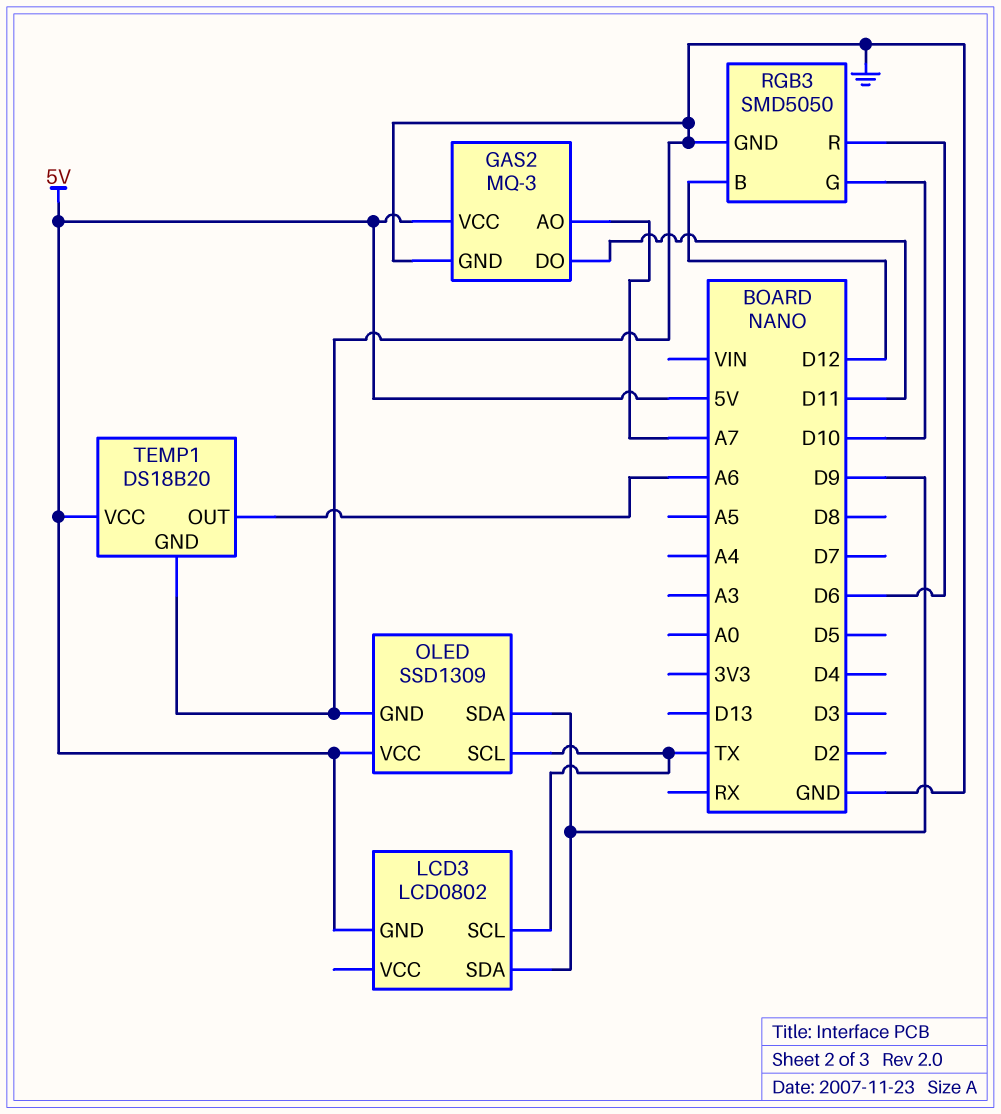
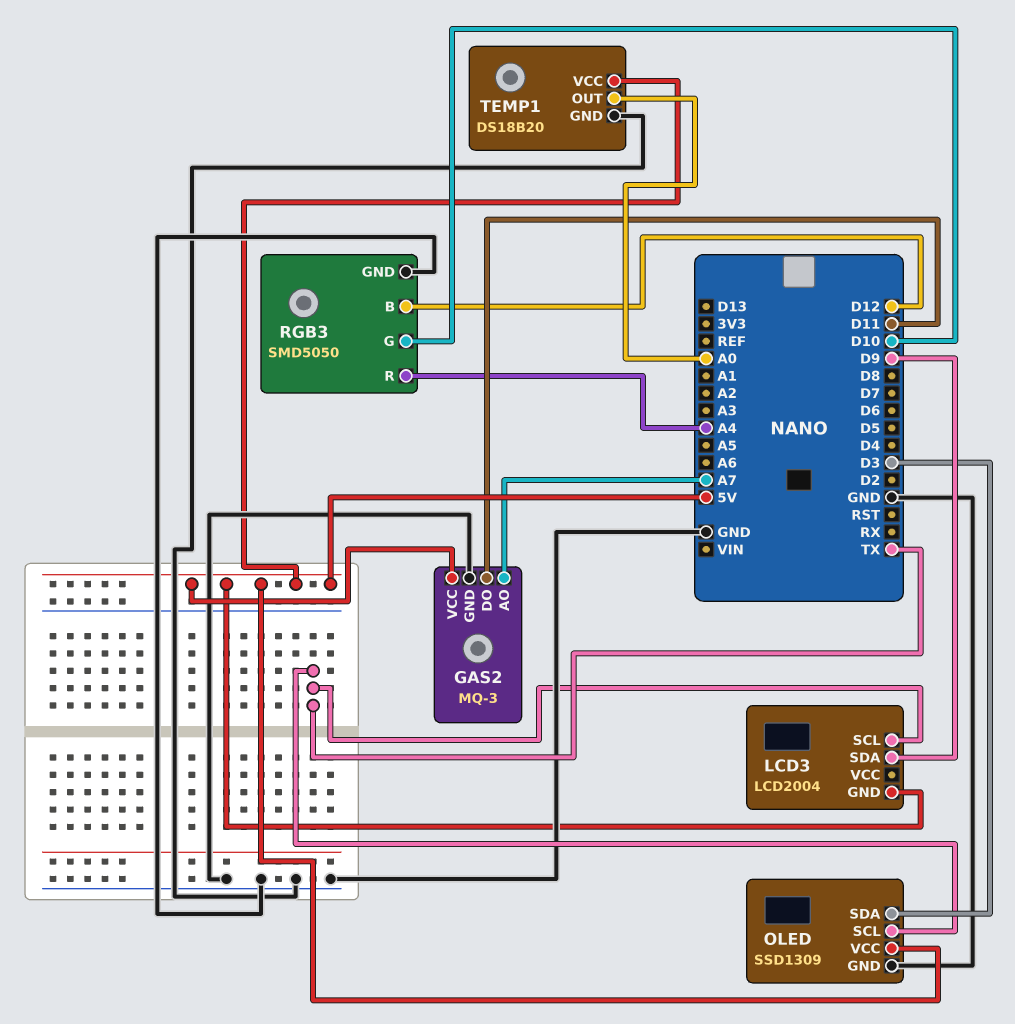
LCD3: LCD0802 -> LCD2004
OLED pin SDA: D9 -> D3
RGB3 pin R: D6 -> A4
TEMP1 pin OUT: A6 -> A0

